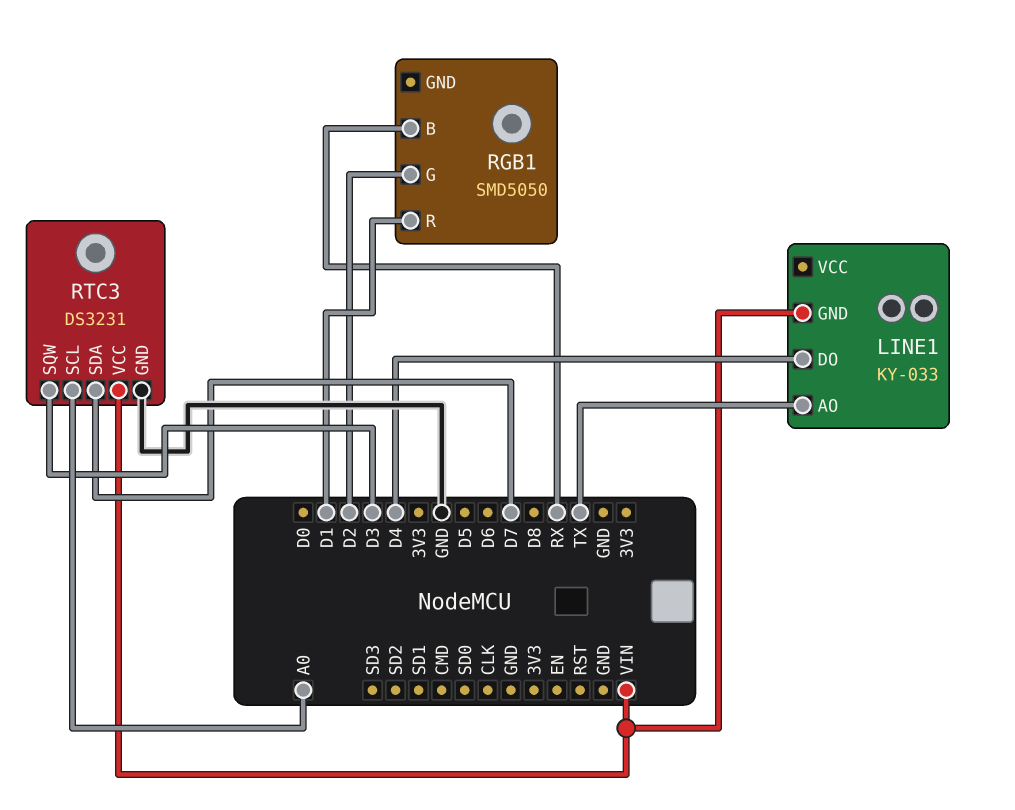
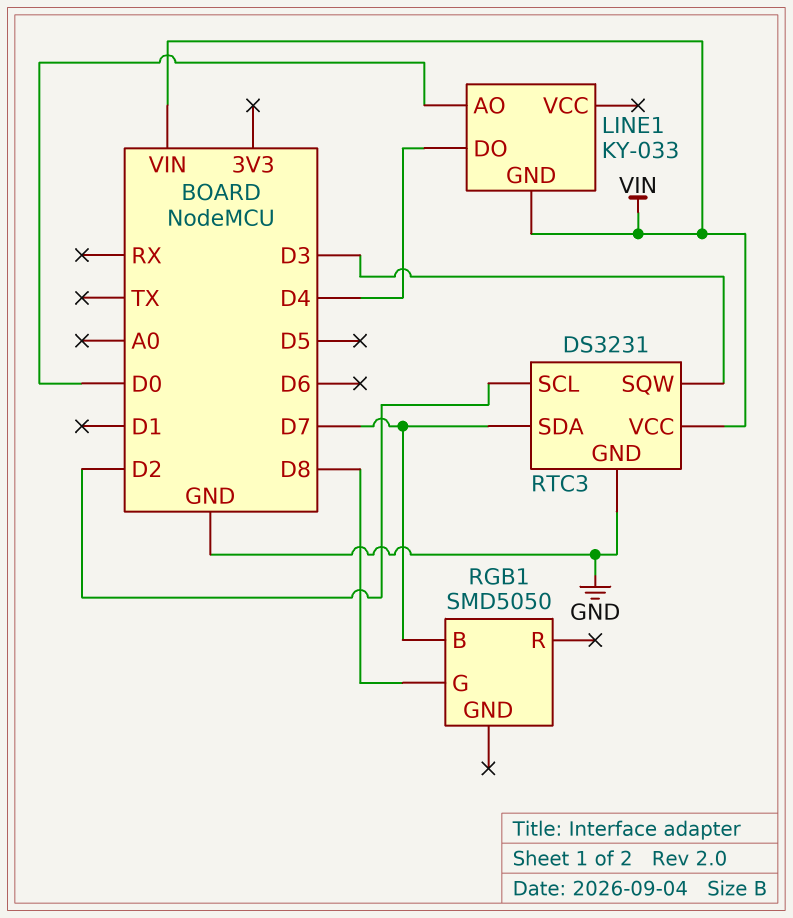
LINE1 pin AO: TX -> D0
RGB1 pin B: RX -> D7
RGB1 pin G: D2 -> D8
RGB1 pin R: D1 -> none
RTC3 pin SCL: A0 -> D2

